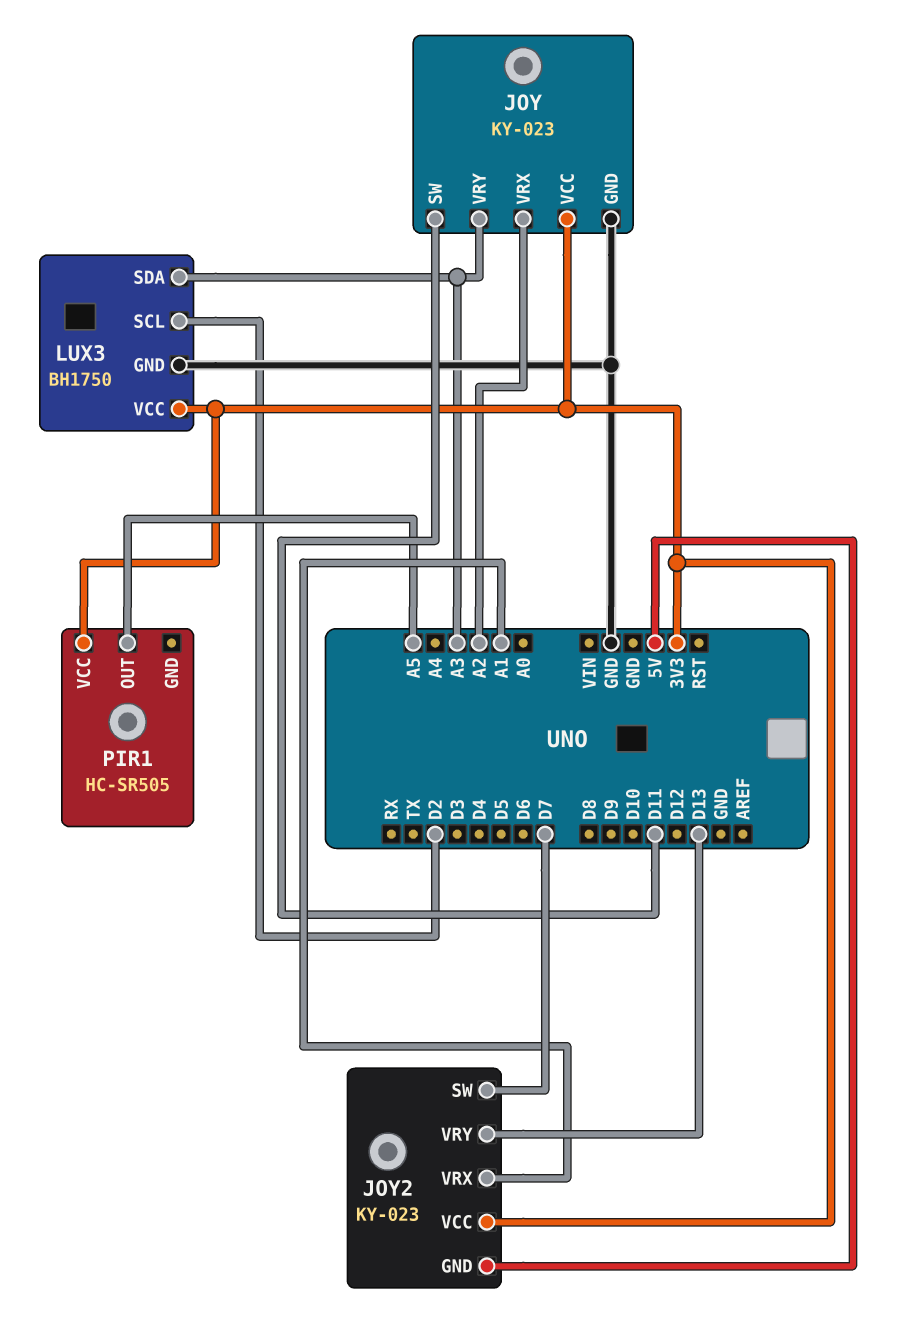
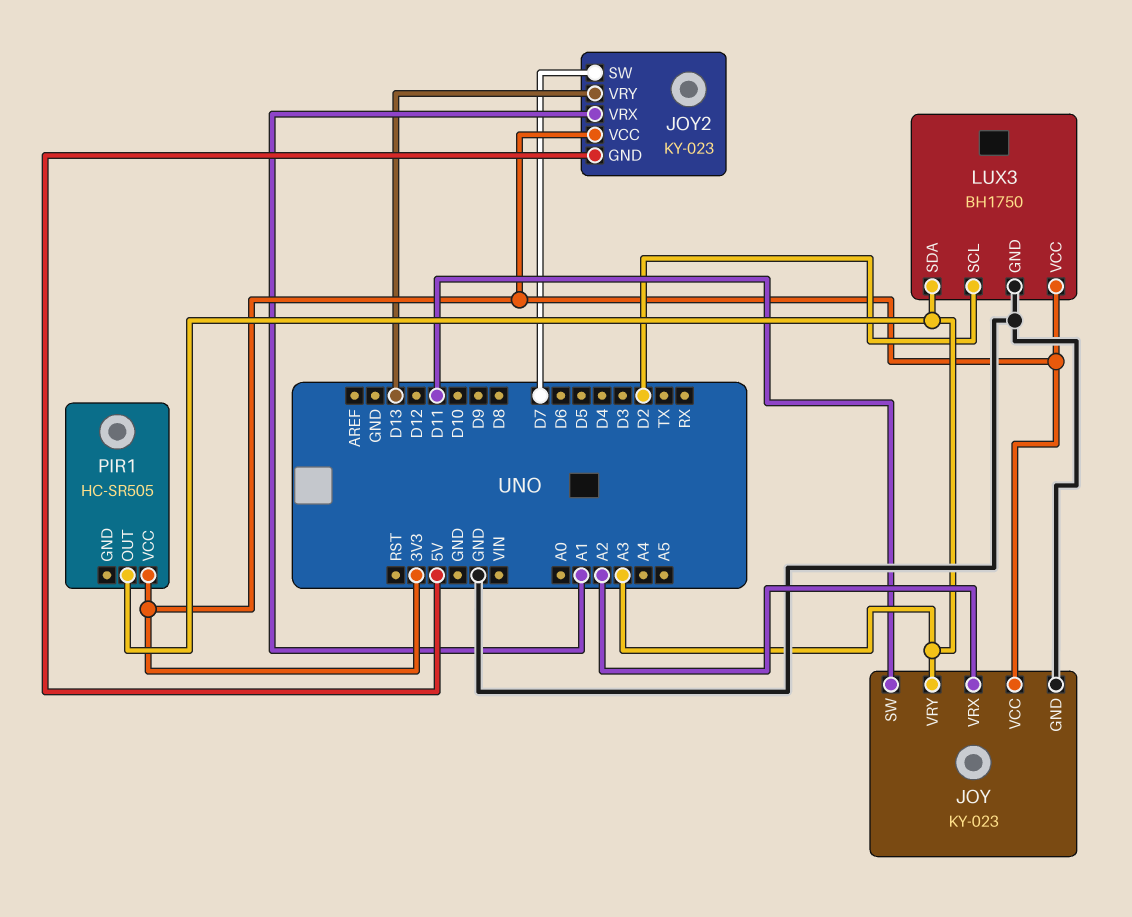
PIR1 pin OUT: A5 -> A3

